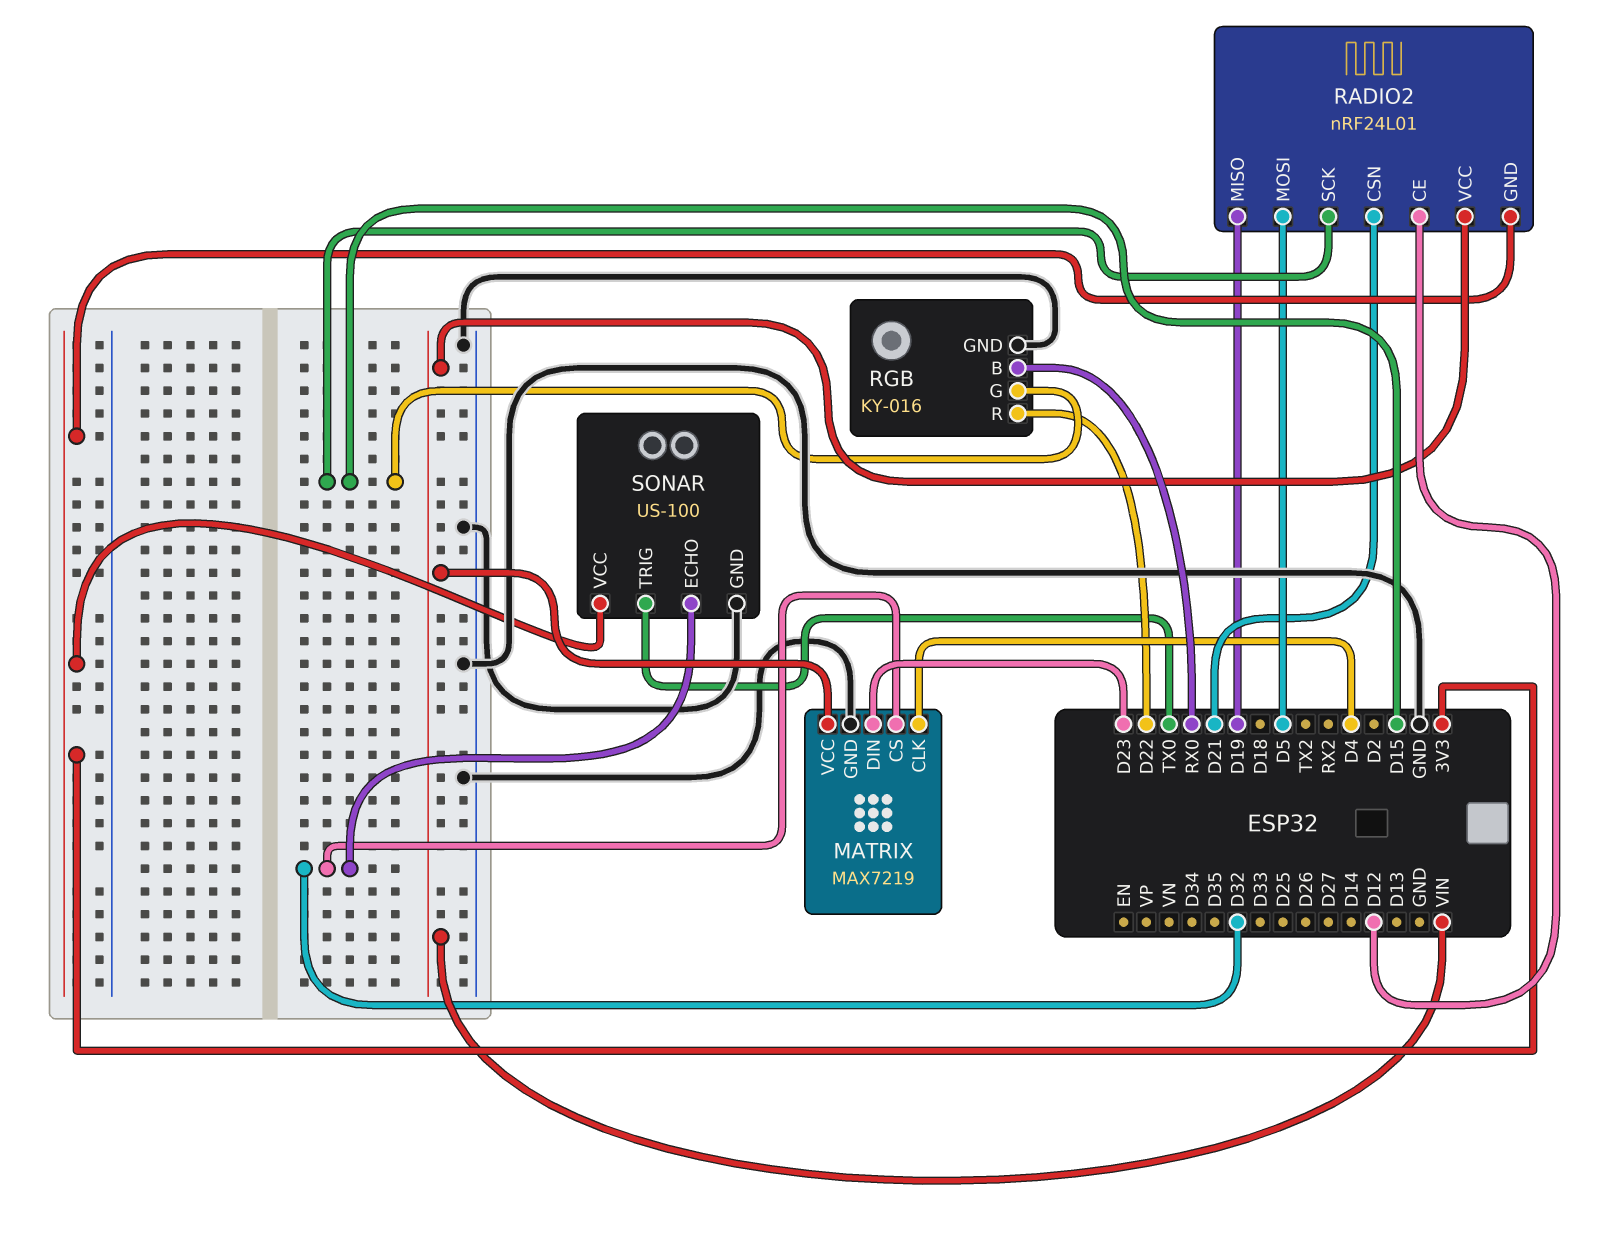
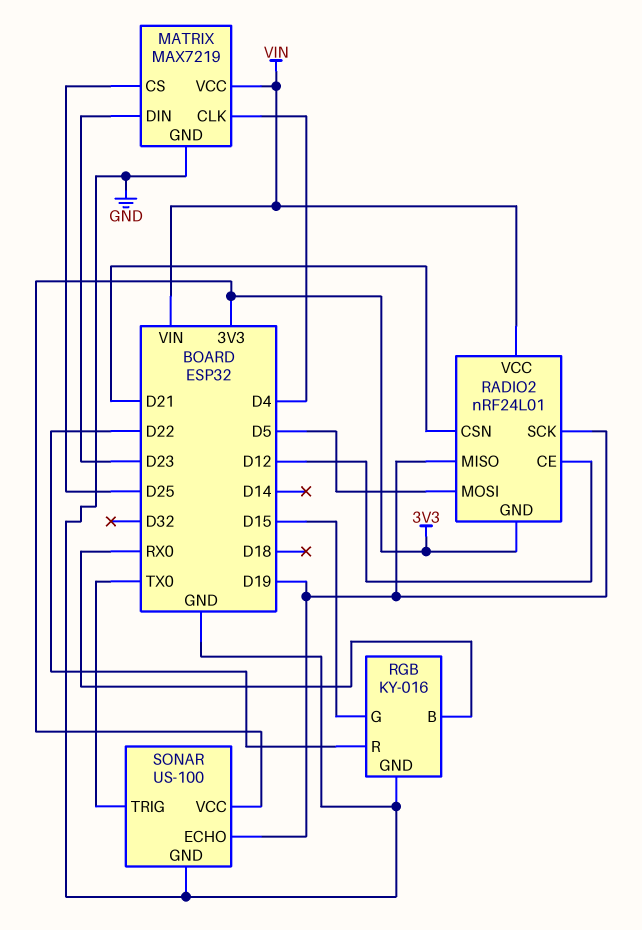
MATRIX pin CS: D32 -> D25
RADIO2 pin SCK: D15 -> D19
SONAR pin ECHO: D32 -> D19

